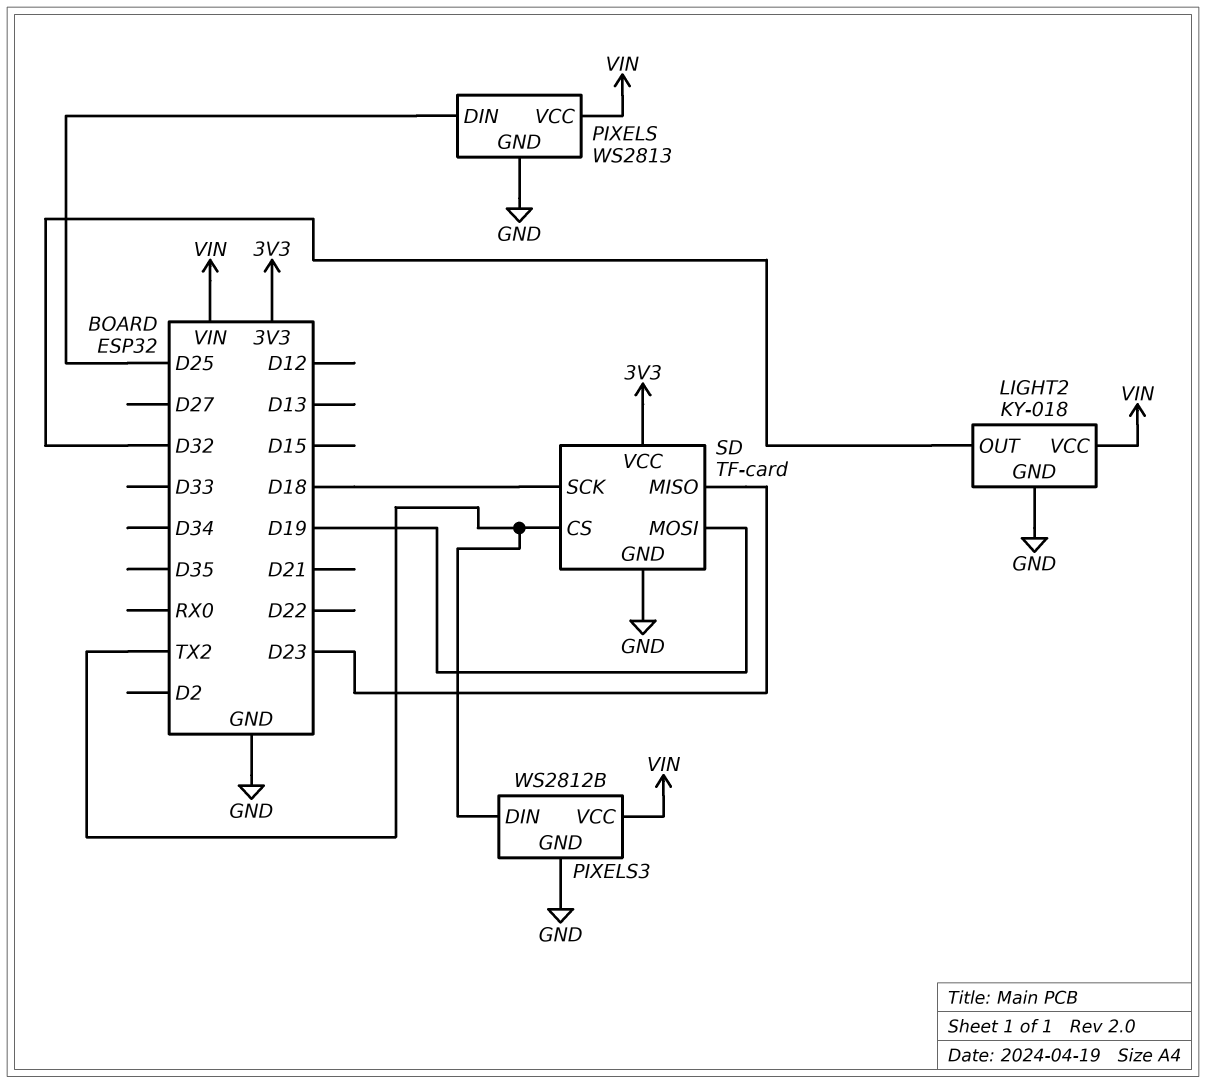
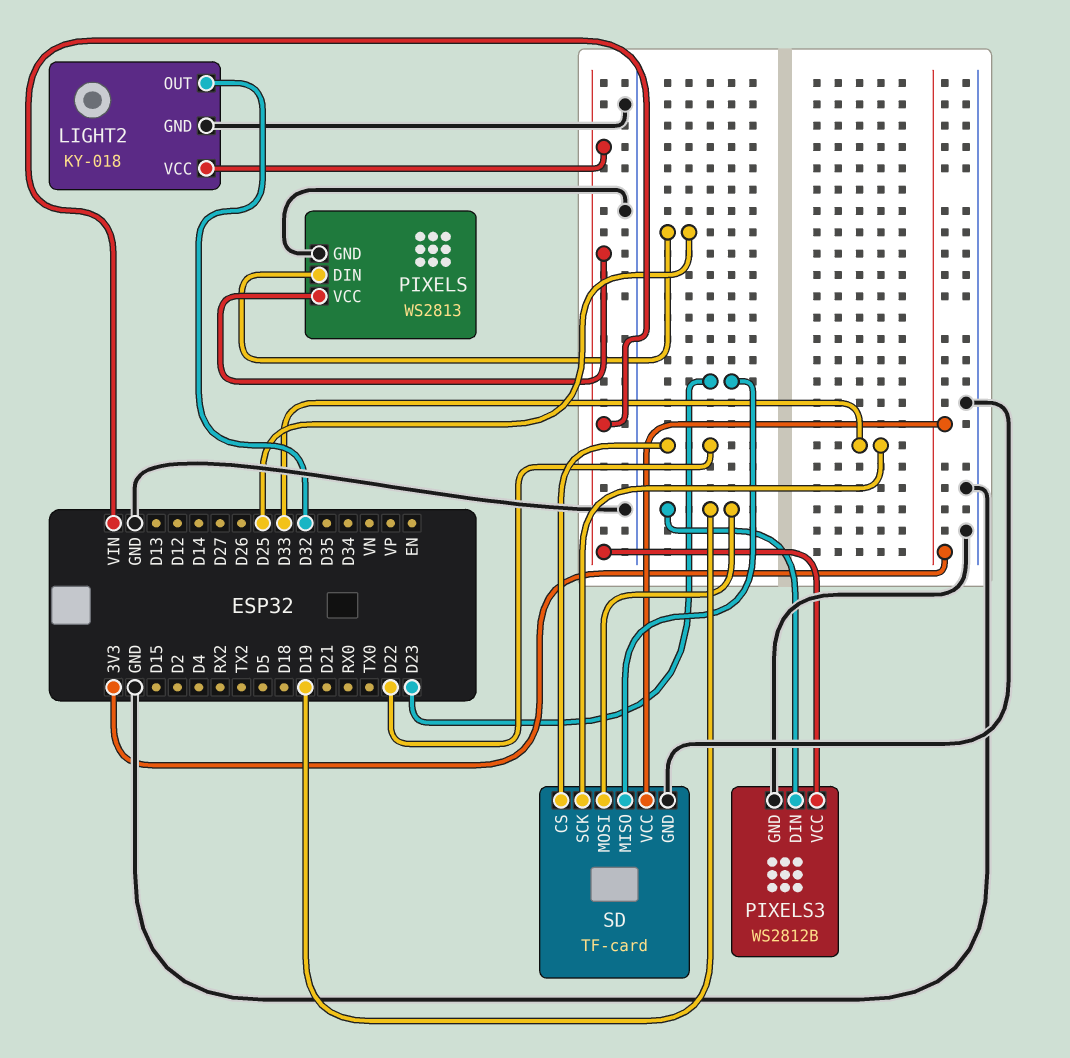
PIXELS3 pin DIN: TX2 -> D19
SD pin CS: TX2 -> D22
SD pin SCK: D18 -> D33

